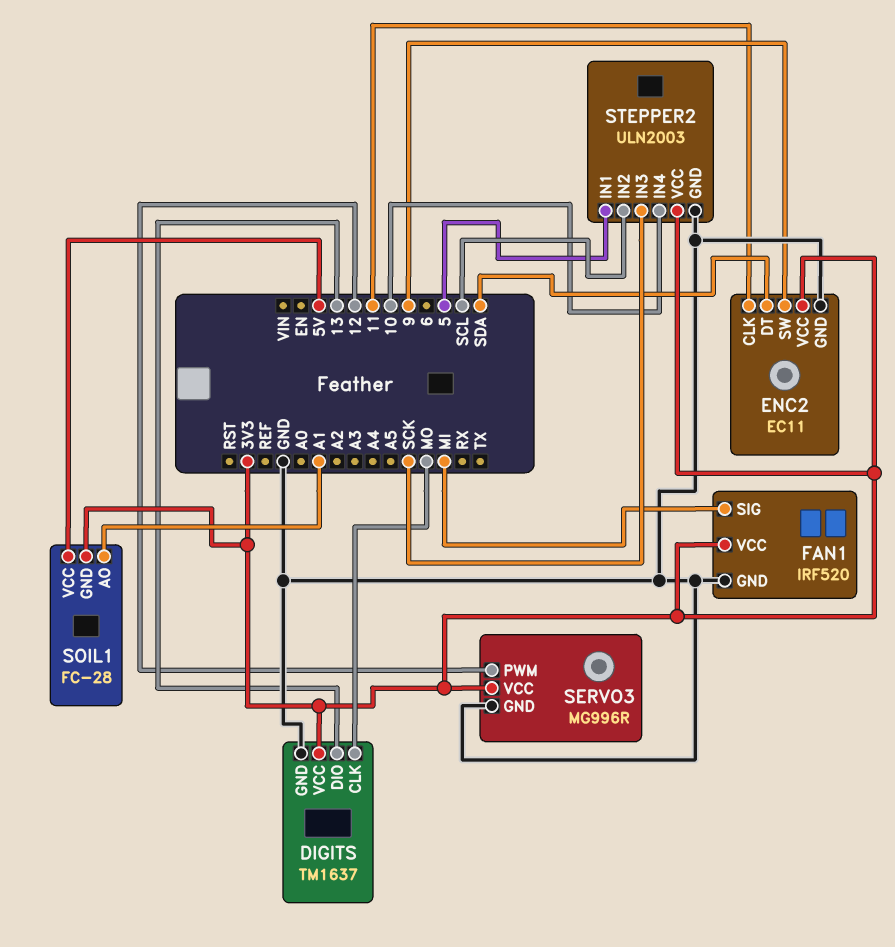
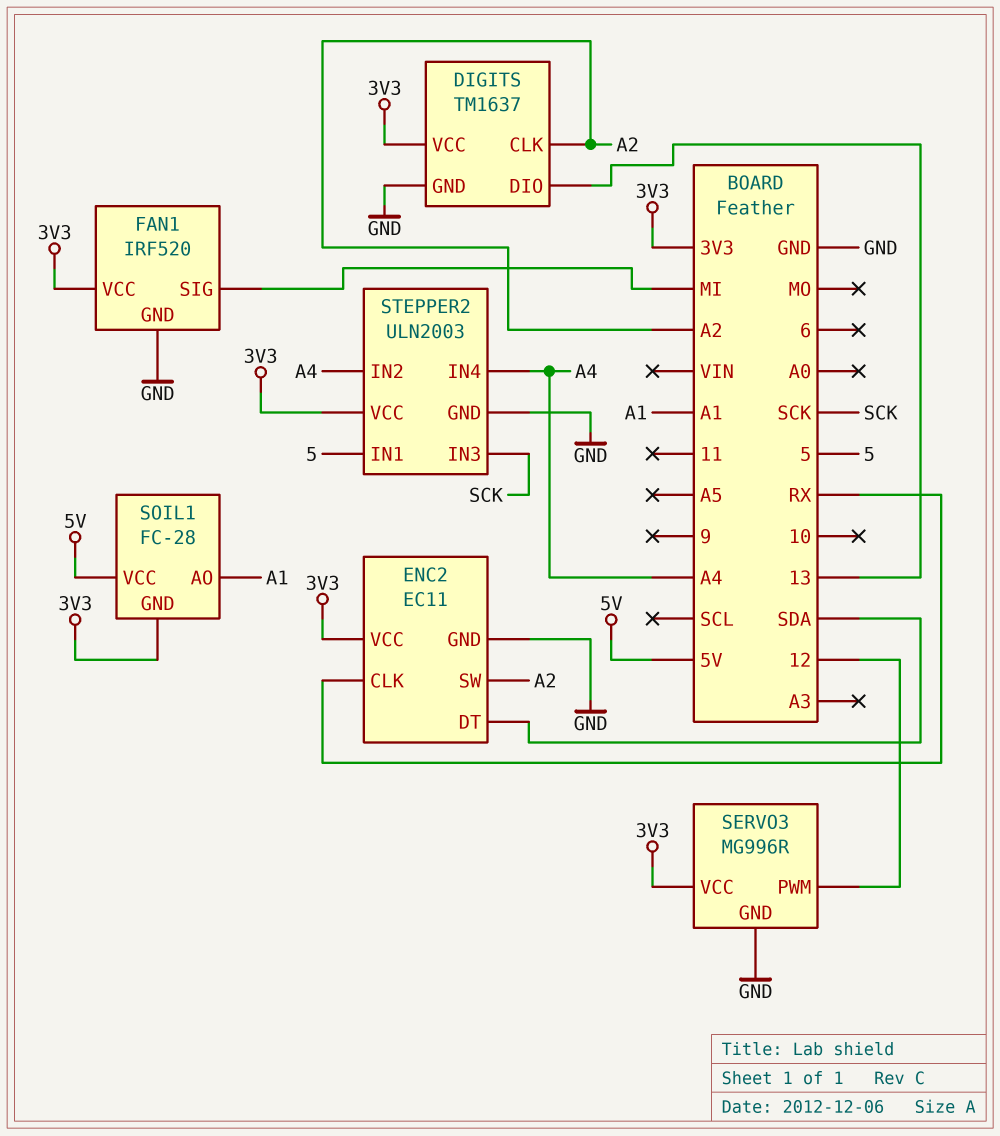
DIGITS pin CLK: MO -> A2
ENC2 pin CLK: 11 -> RX
ENC2 pin SW: 9 -> A2
STEPPER2 pin IN2: SCL -> A4
STEPPER2 pin IN4: 10 -> A4

